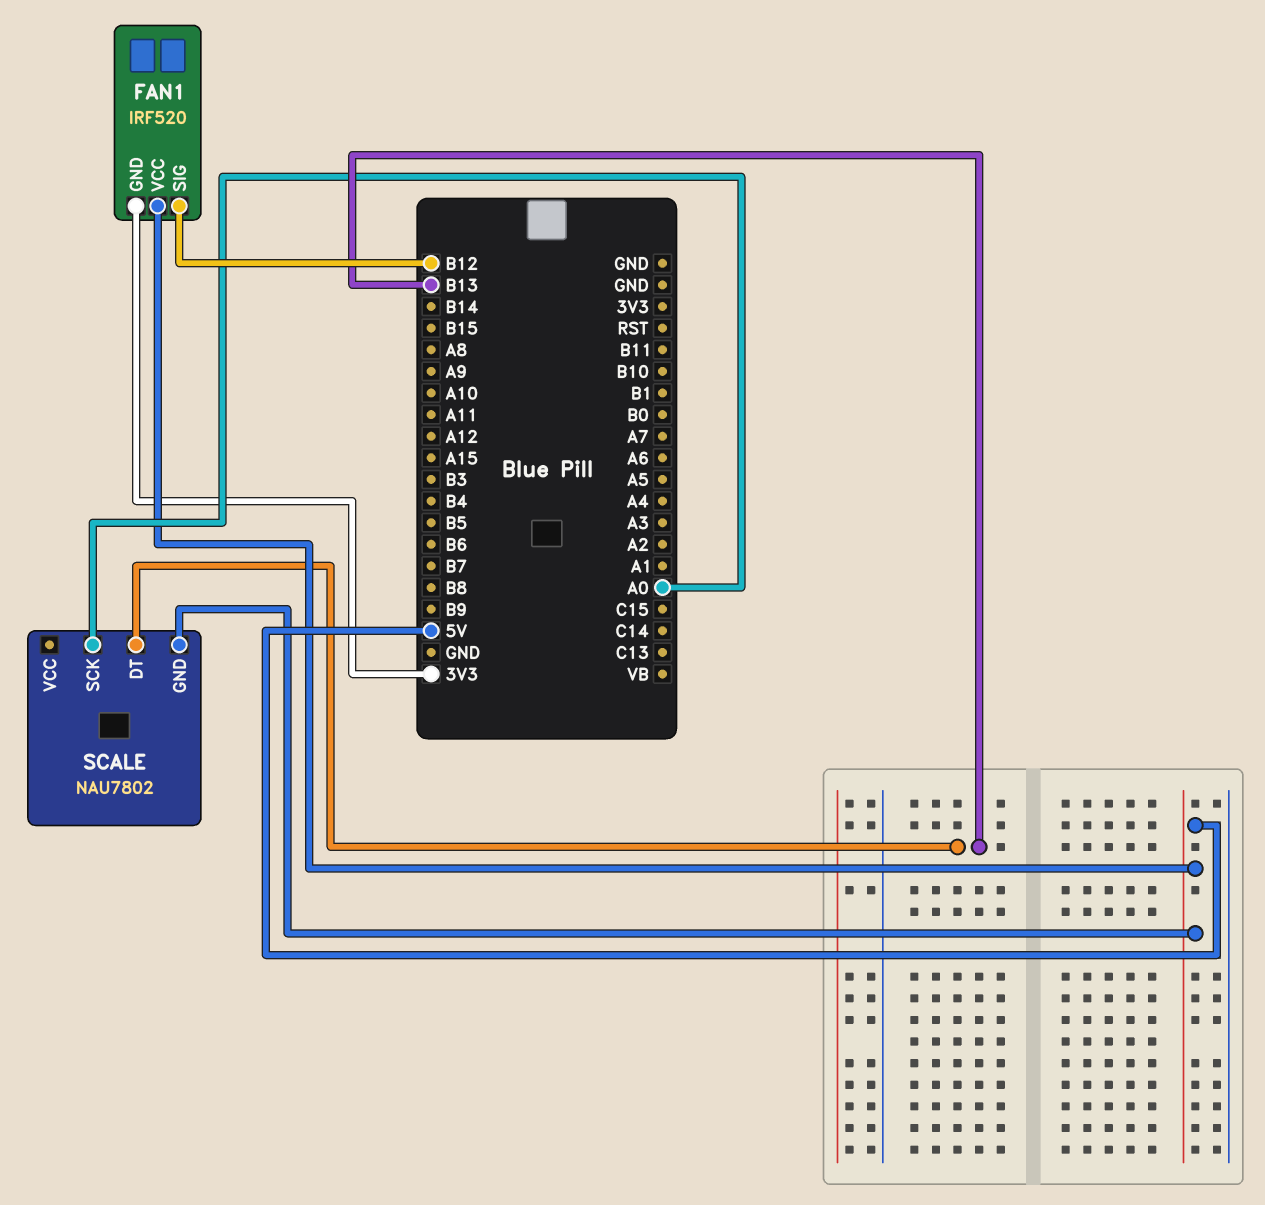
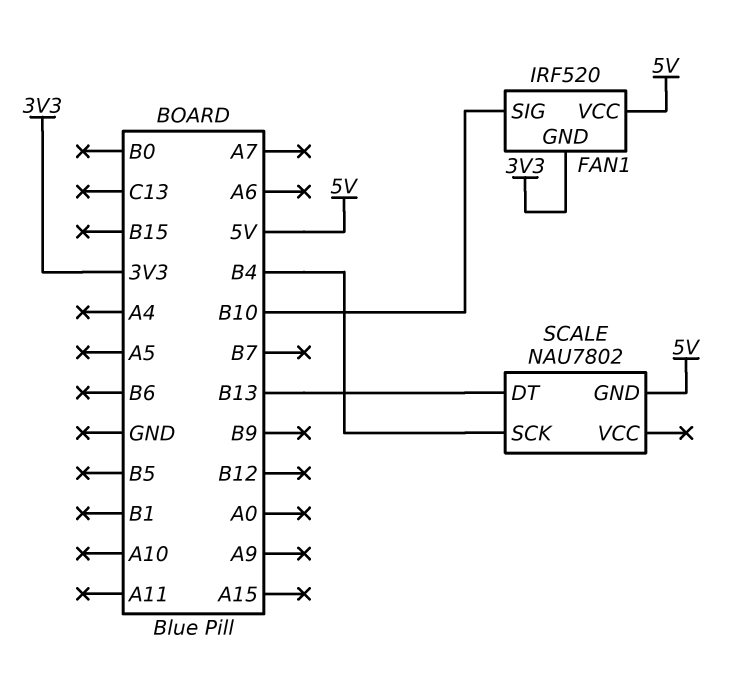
FAN1 pin SIG: B12 -> B10
SCALE pin SCK: A0 -> B4

